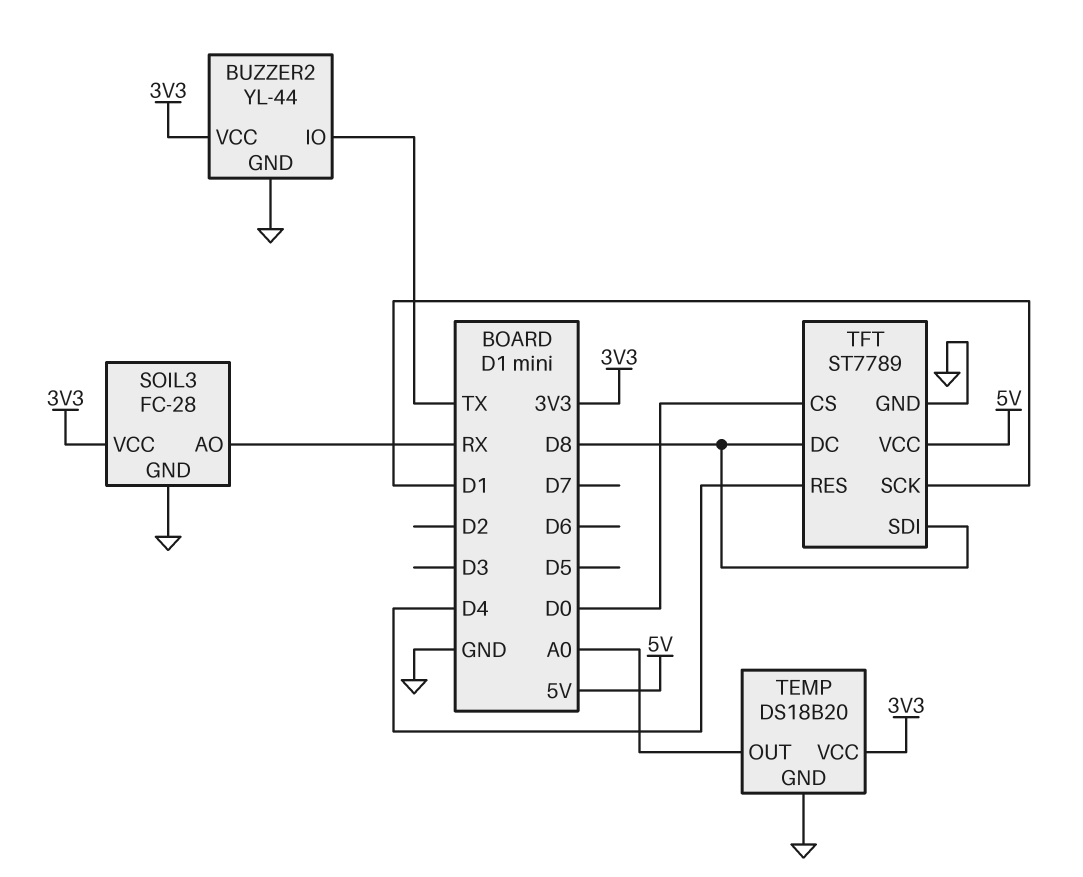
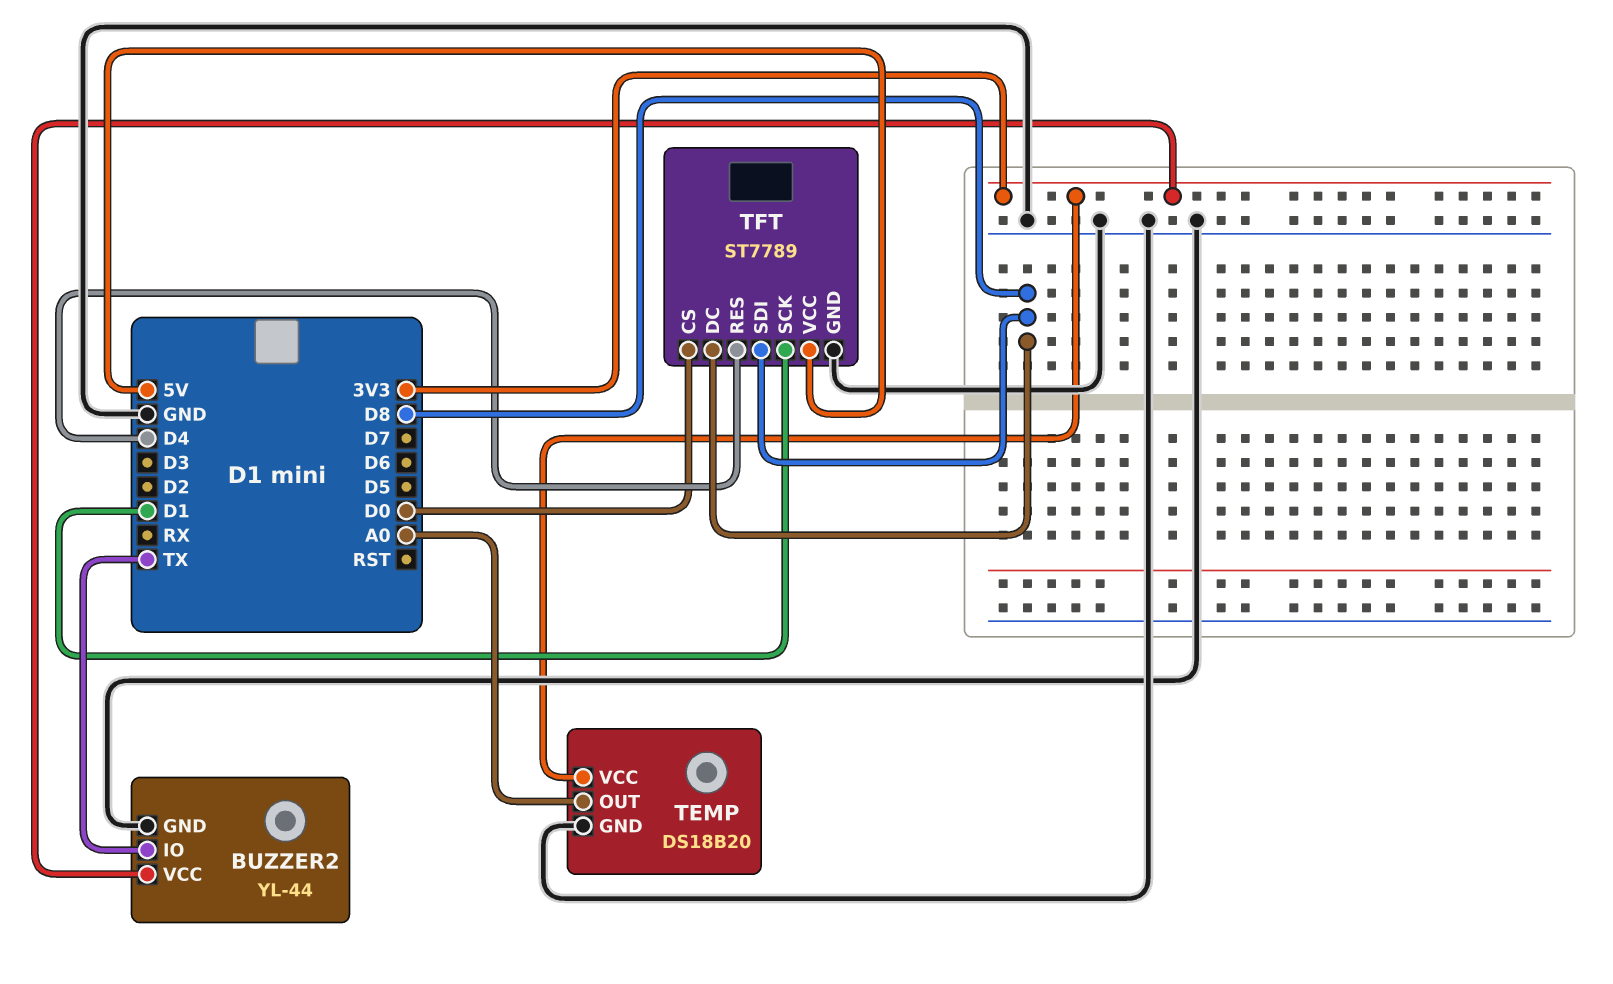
SOIL3: FC-28 -> none
SOIL3 pin AO: RX -> none
SOIL3 pin GND: GND -> none
SOIL3 pin VCC: 3V3 -> none

